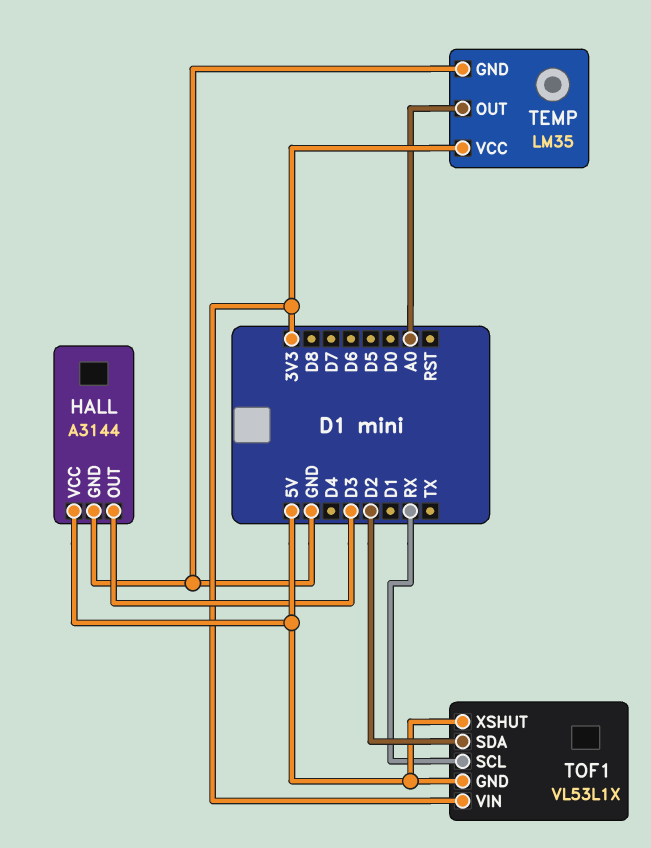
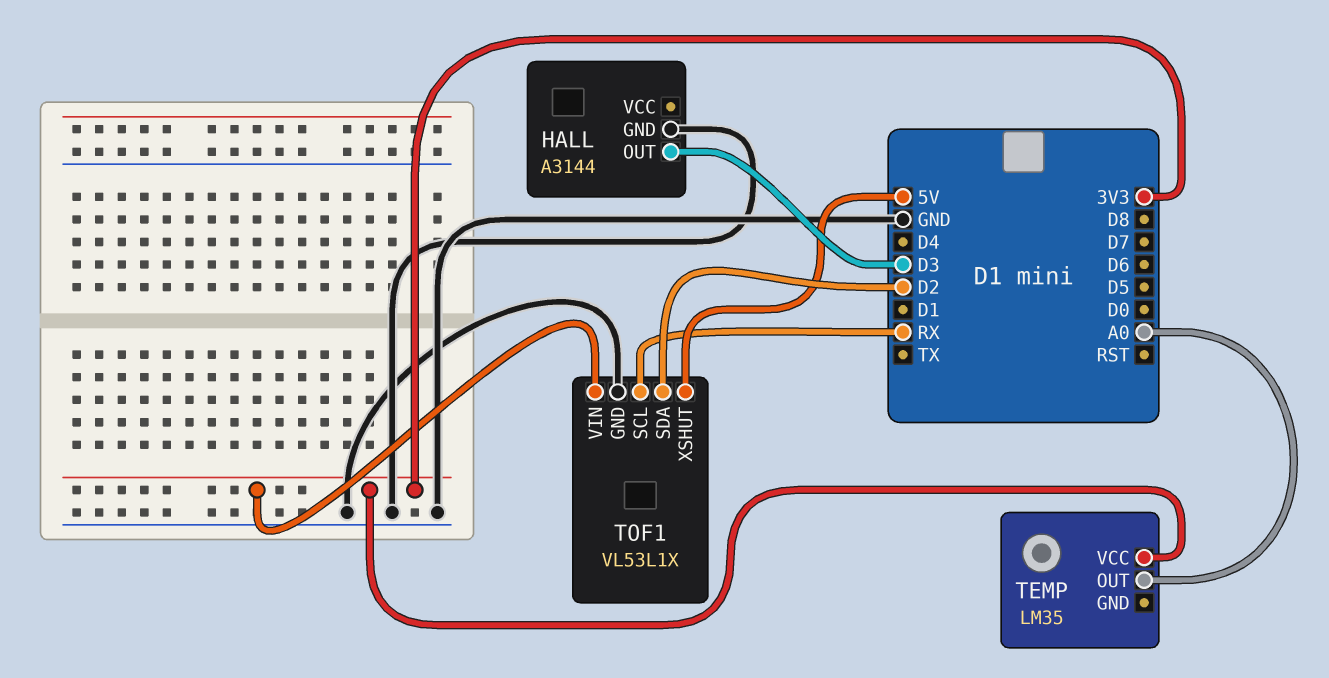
HALL pin VCC: 5V -> none
TEMP pin GND: GND -> none
TOF1 pin GND: 5V -> GND

